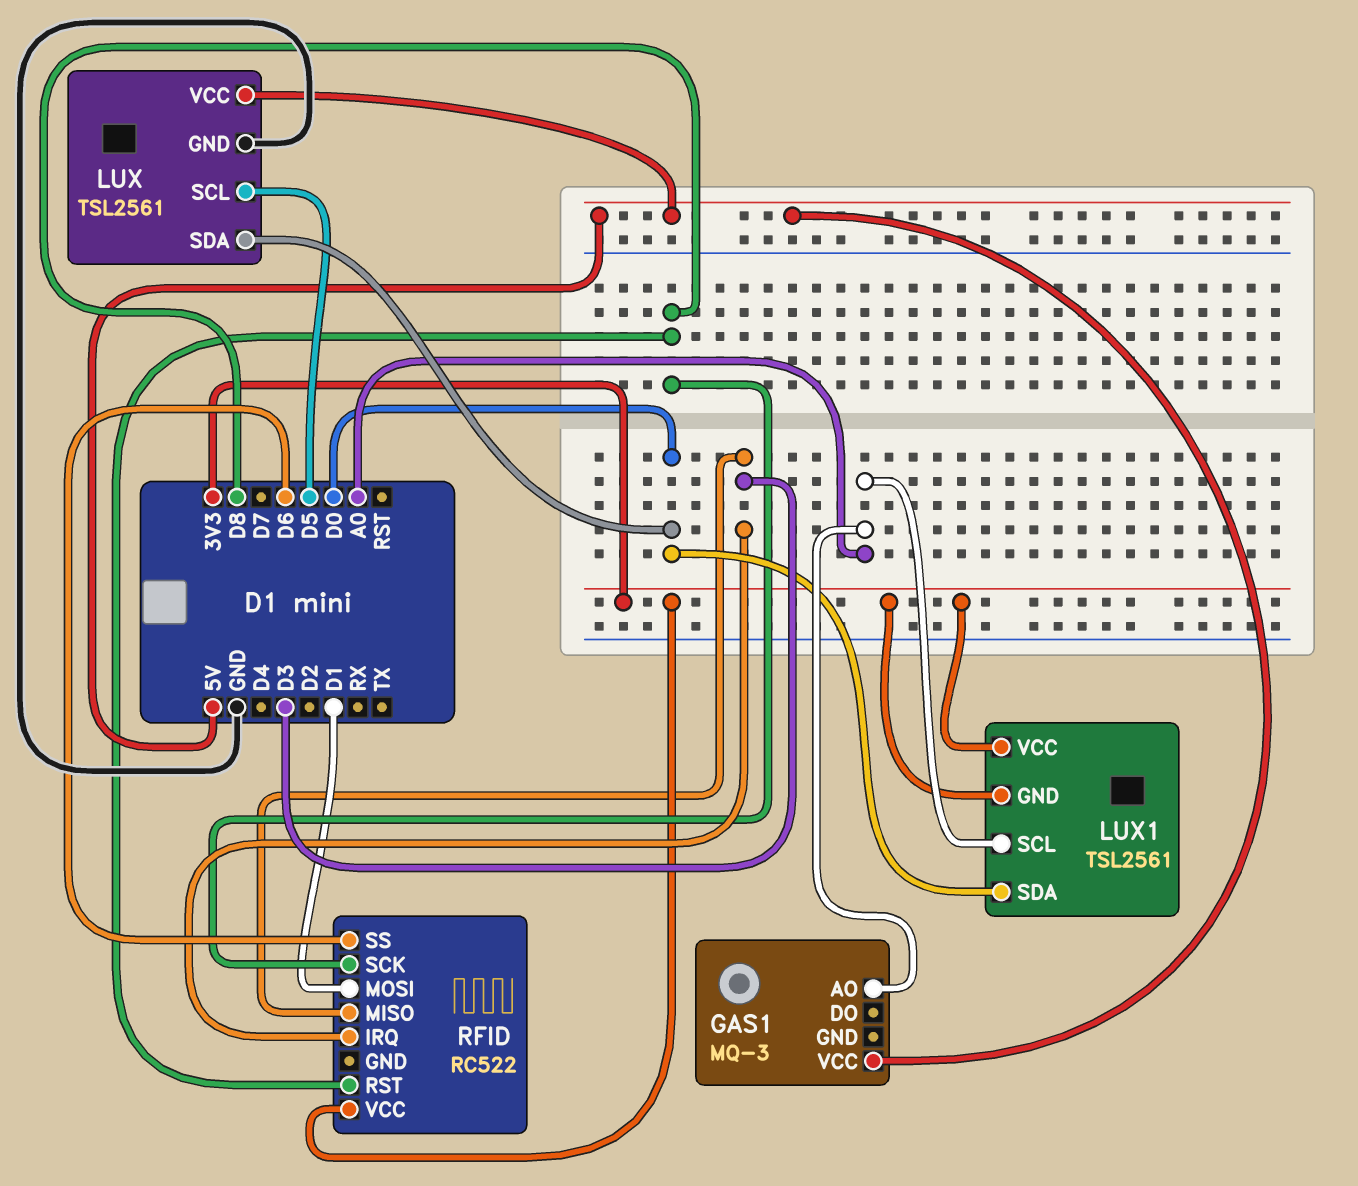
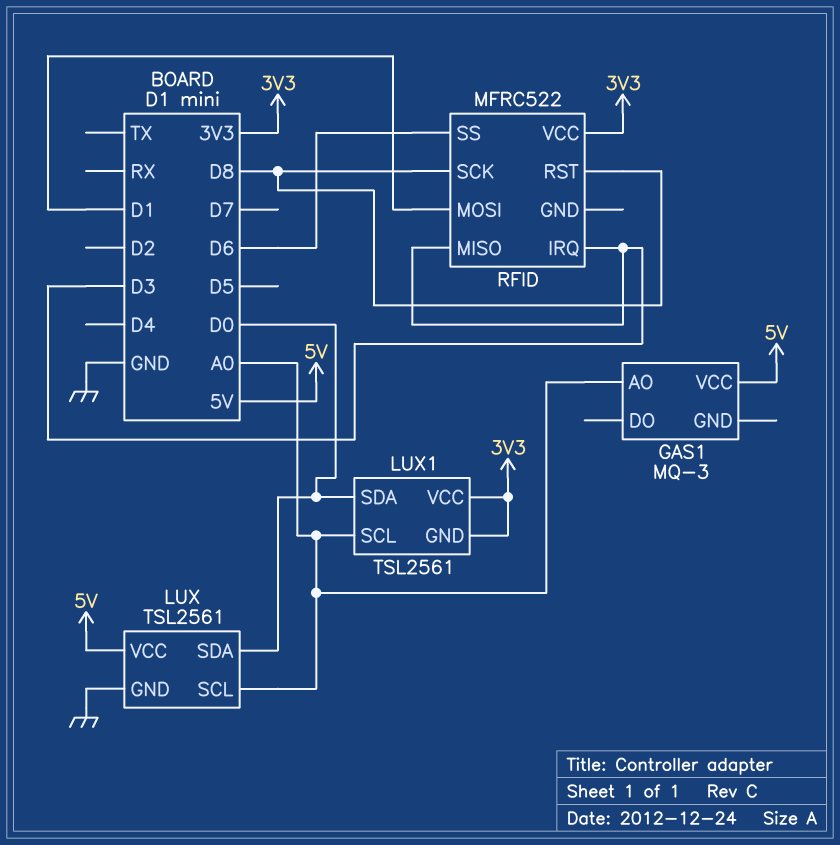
LUX pin SCL: D5 -> A0
RFID: RC522 -> MFRC522

